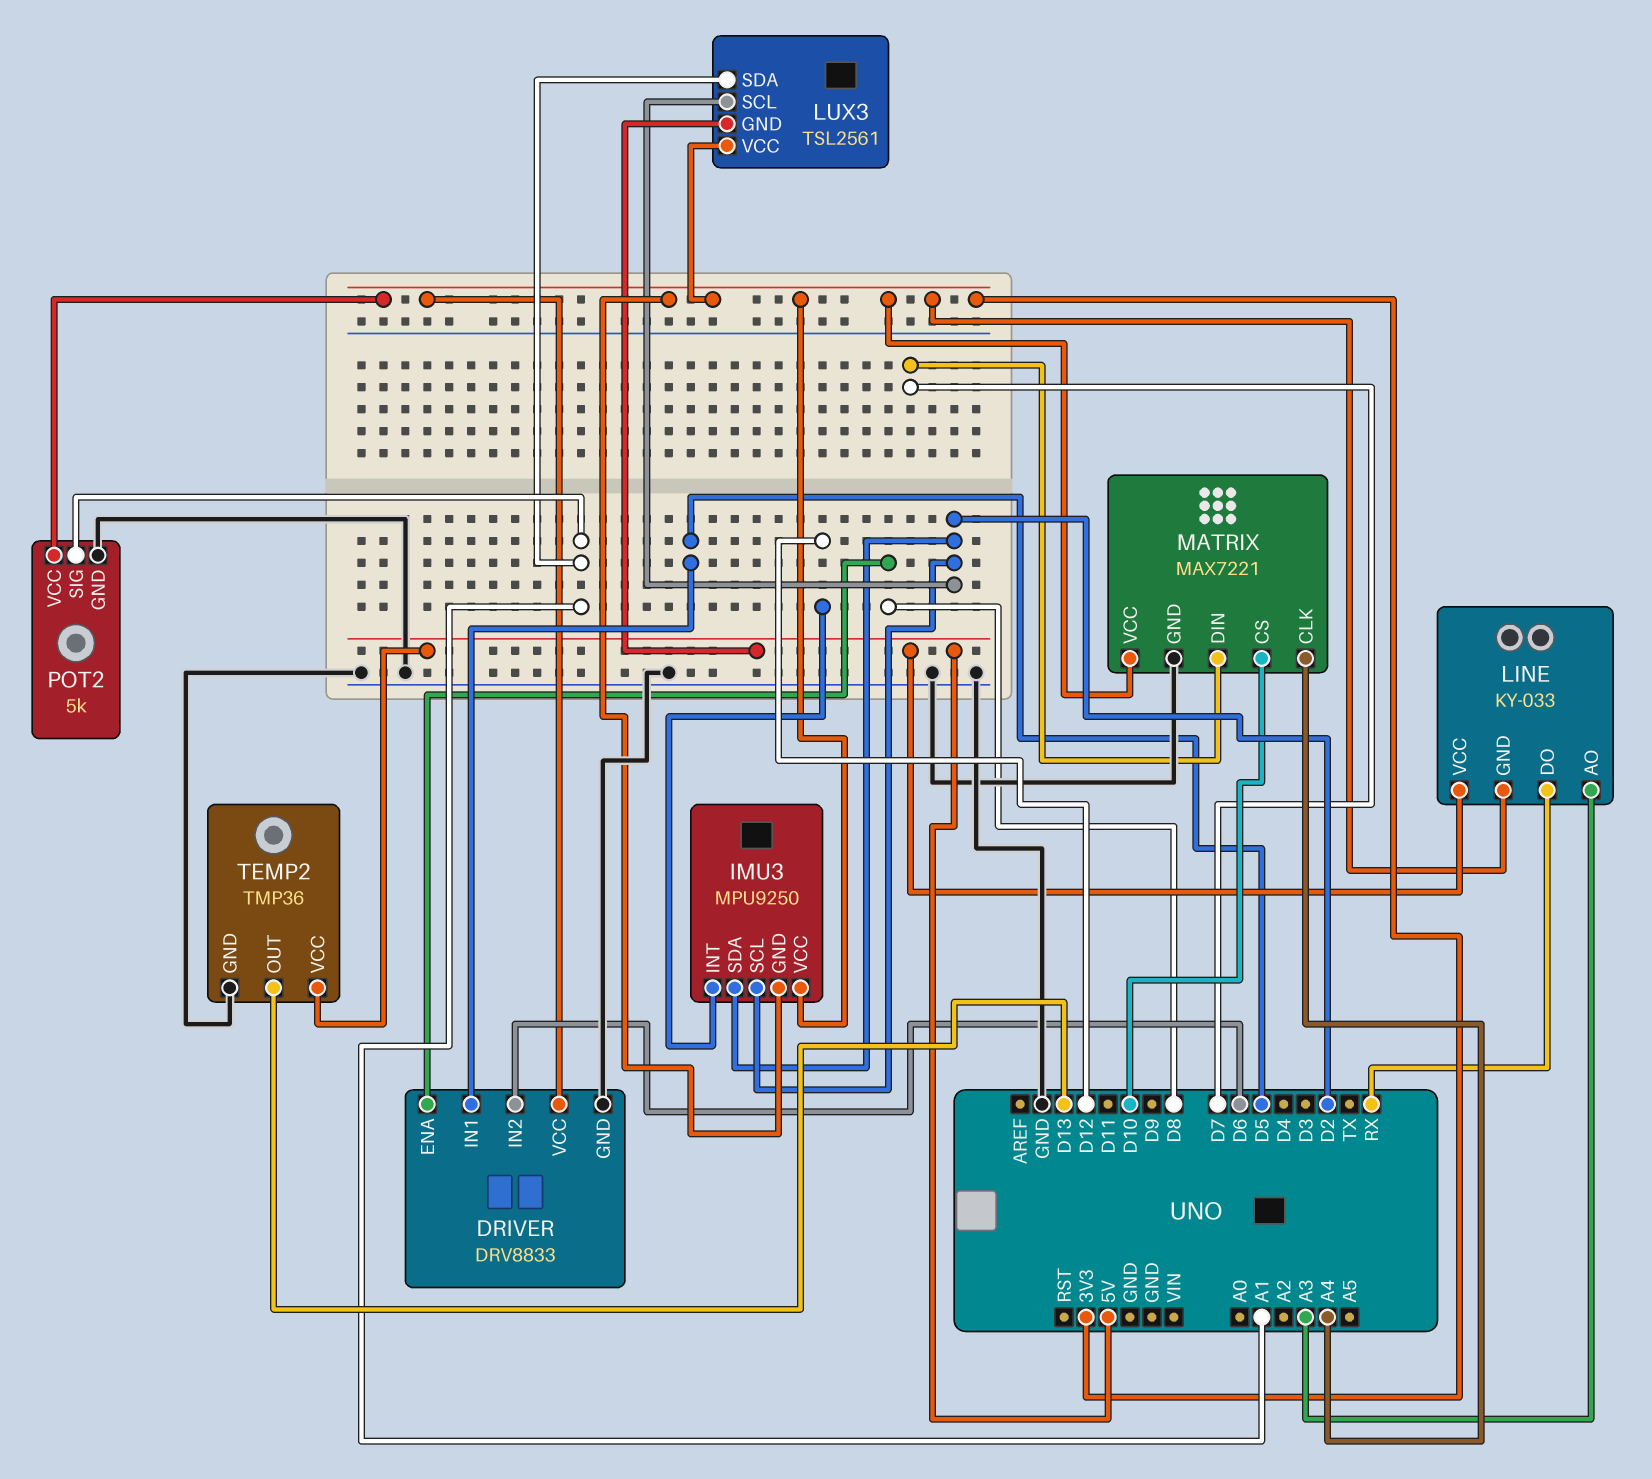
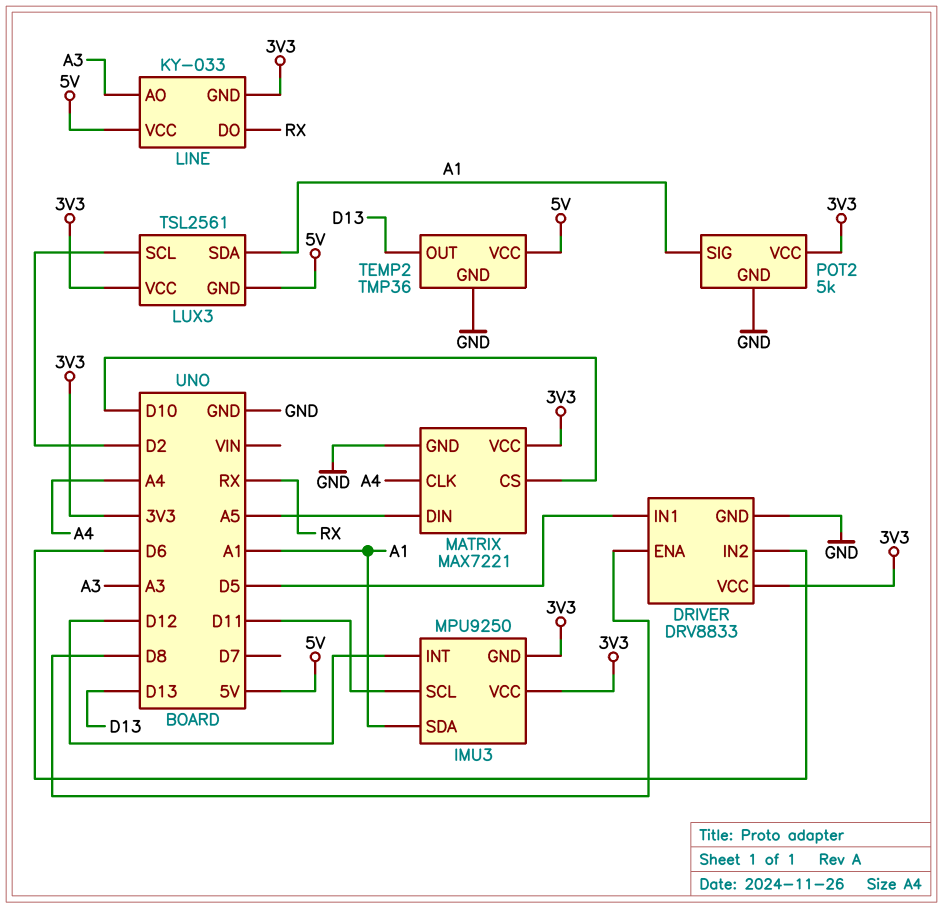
IMU3 pin SCL: D2 -> D11
IMU3 pin SDA: D2 -> A1
MATRIX pin DIN: D7 -> A5

